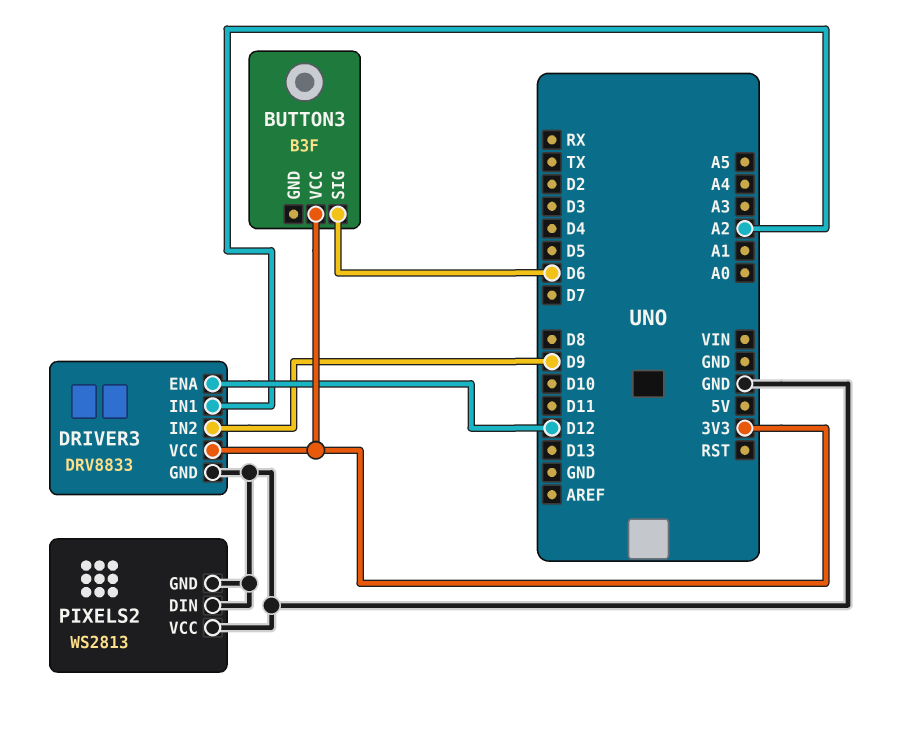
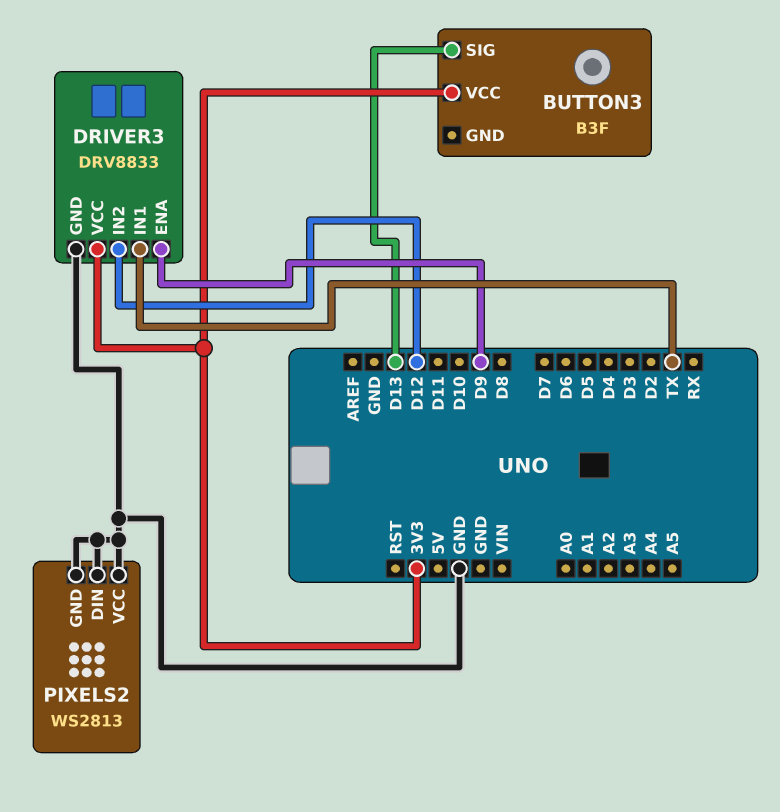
BUTTON3 pin SIG: D6 -> D13
DRIVER3 pin ENA: D12 -> D9
DRIVER3 pin IN1: A2 -> TX
DRIVER3 pin IN2: D9 -> D12

